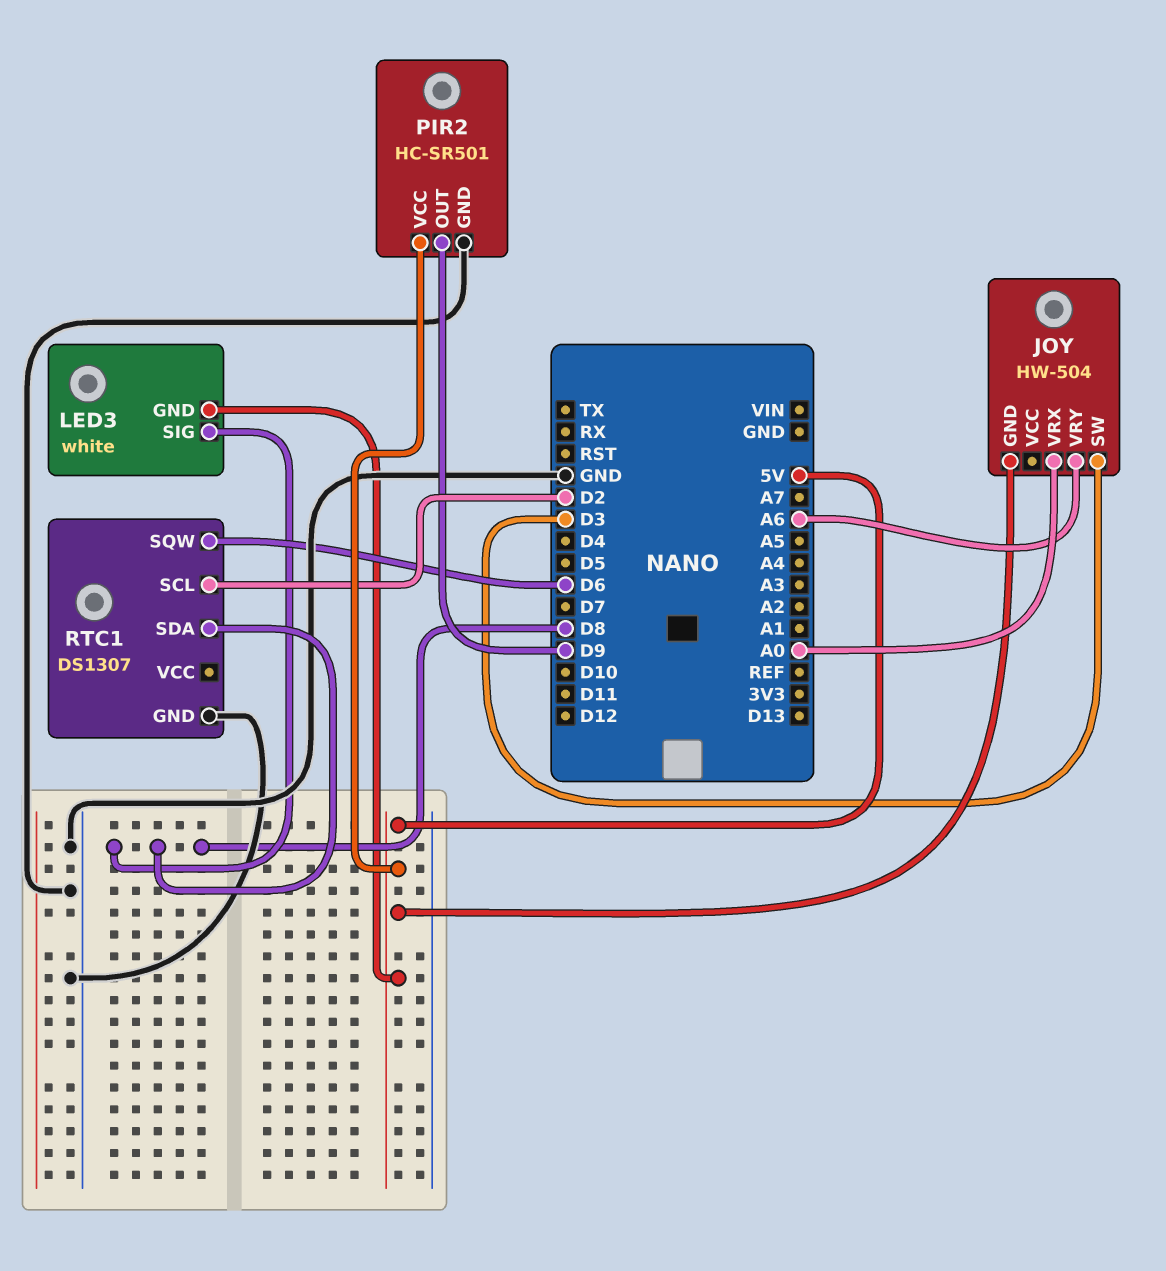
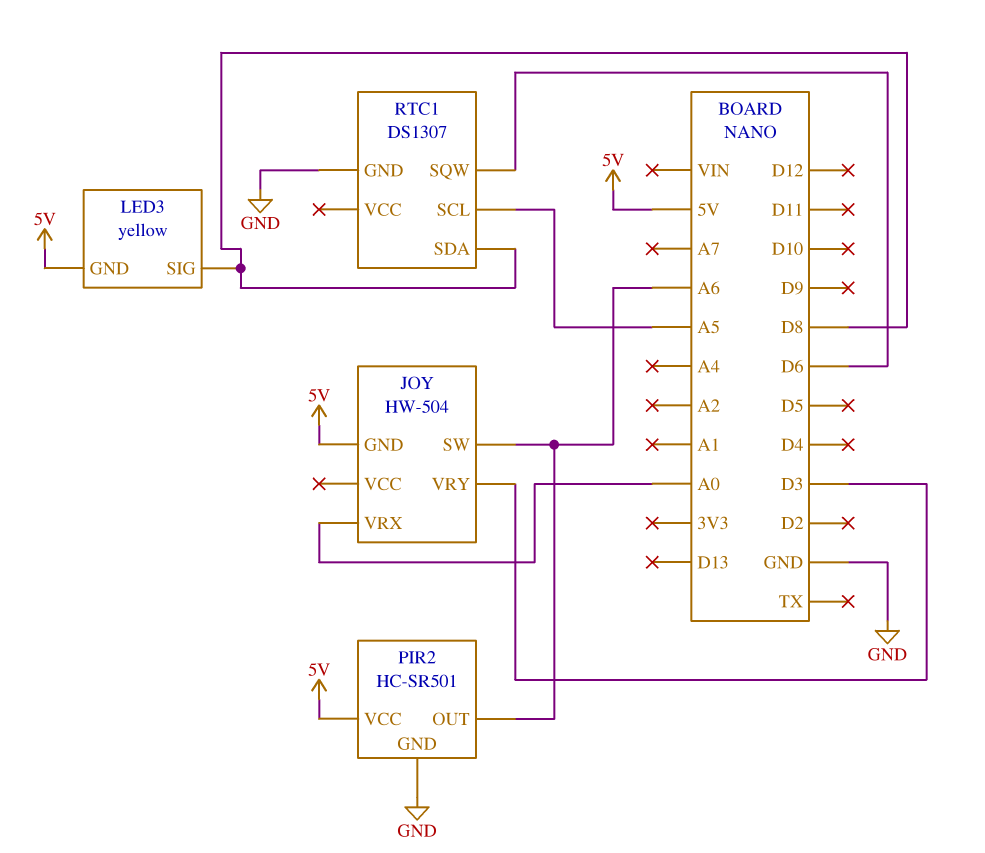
JOY pin SW: D3 -> A6
JOY pin VRY: A6 -> D3
LED3: white -> yellow
PIR2 pin OUT: D9 -> A6
RTC1 pin SCL: D2 -> A5

